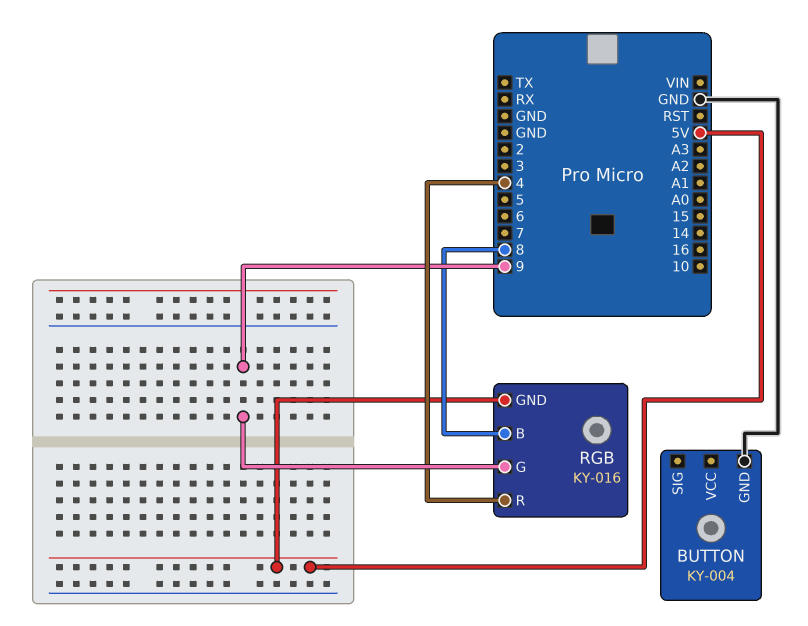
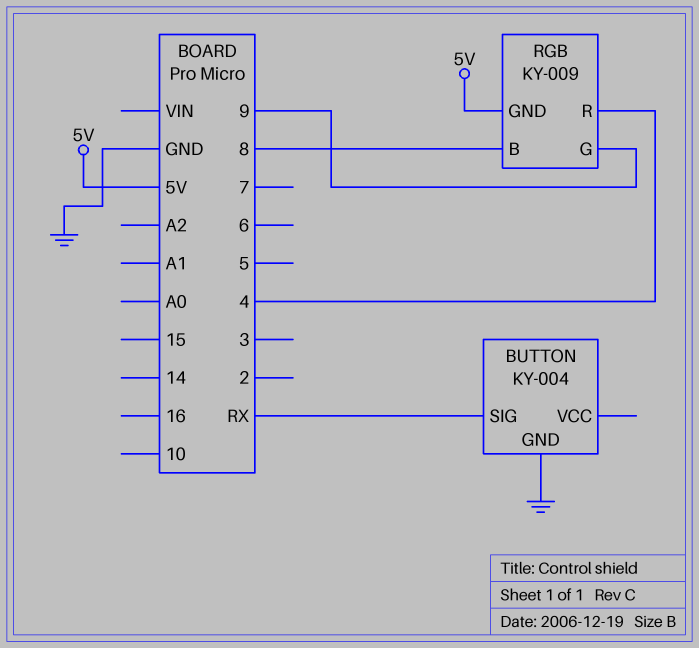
BUTTON pin SIG: none -> RX
RGB: KY-016 -> KY-009

